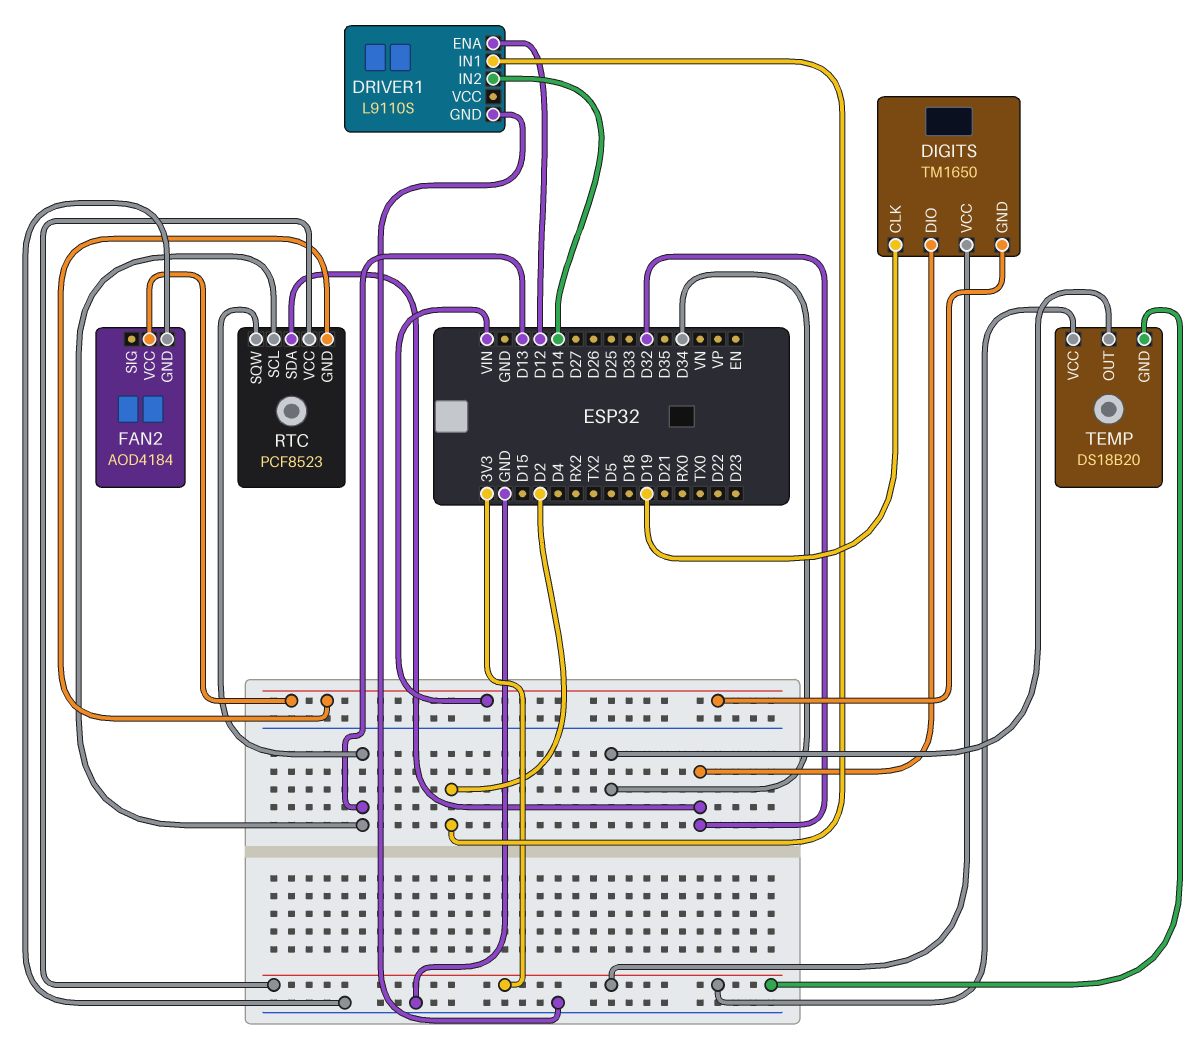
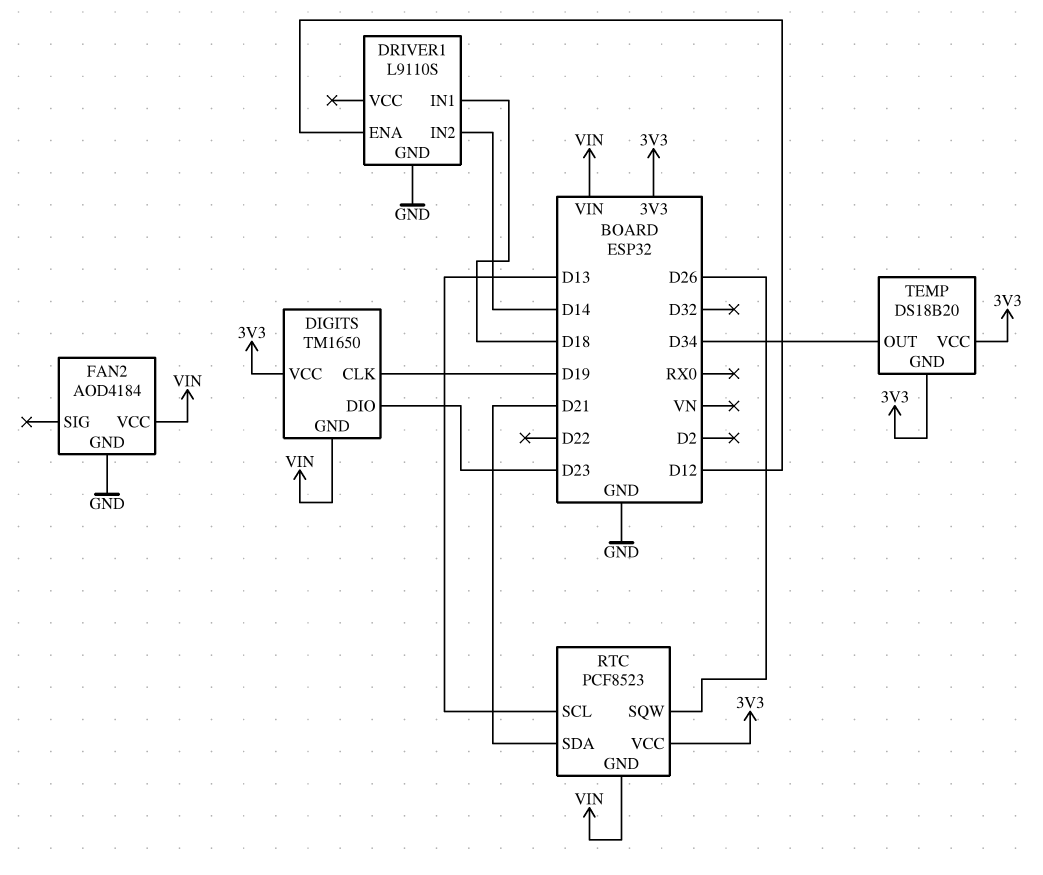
DIGITS pin DIO: D32 -> D23
DRIVER1 pin IN1: D2 -> D18
RTC pin SDA: D32 -> D21
RTC pin SQW: D13 -> D26

